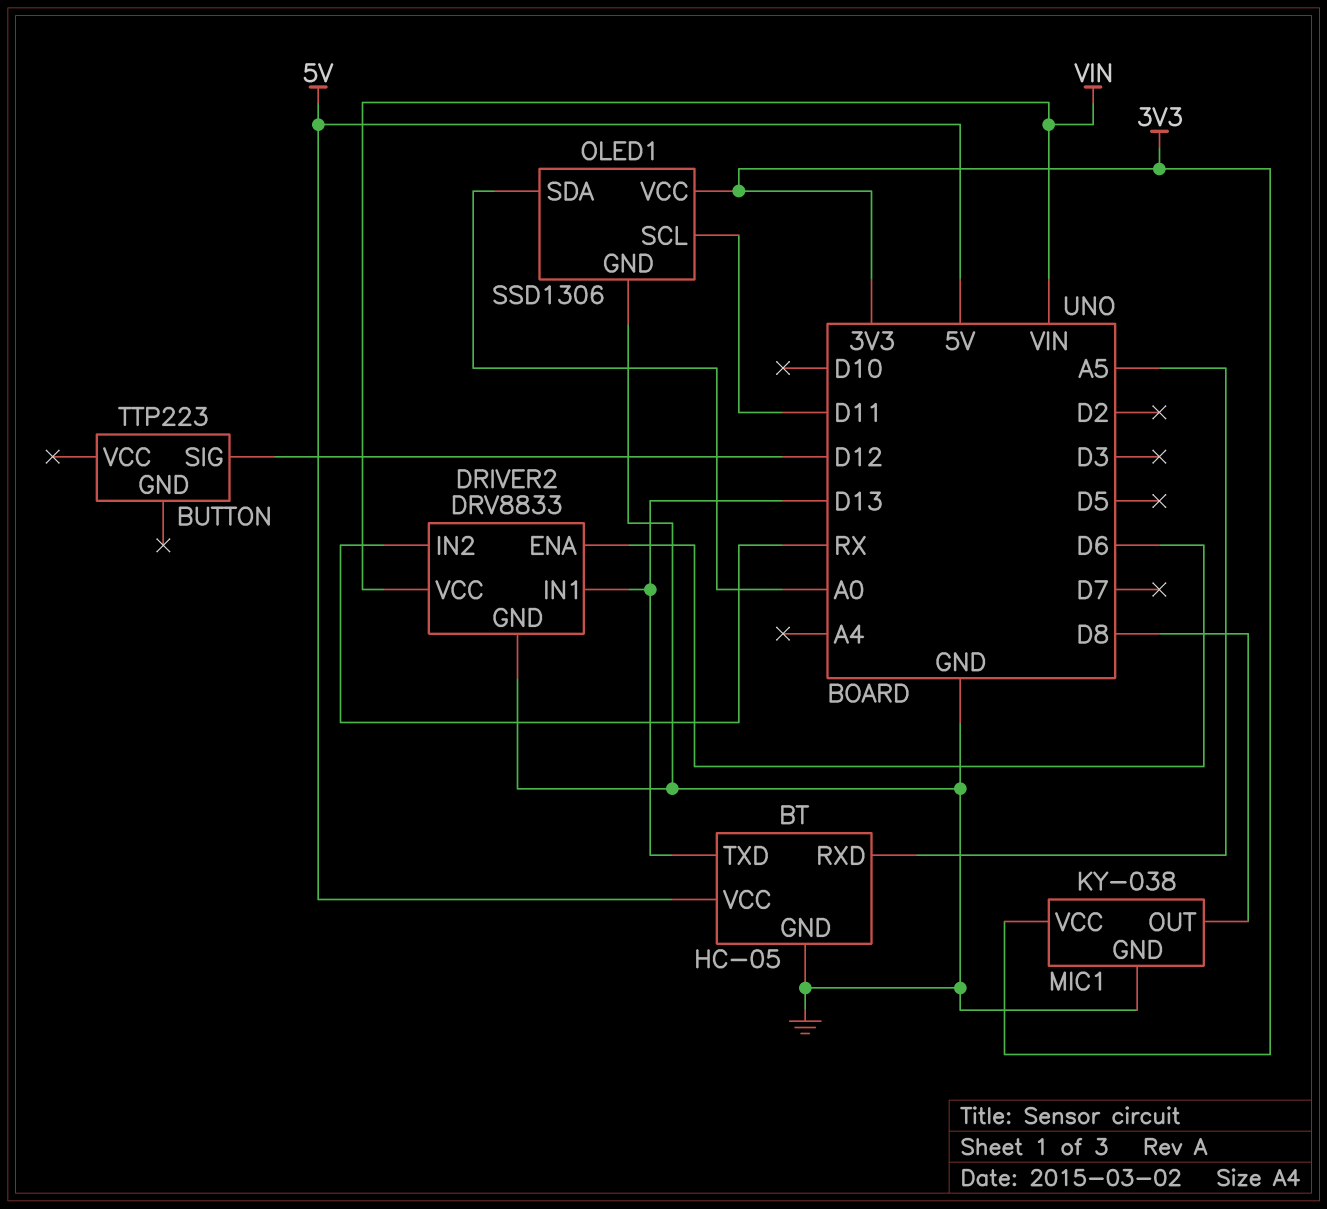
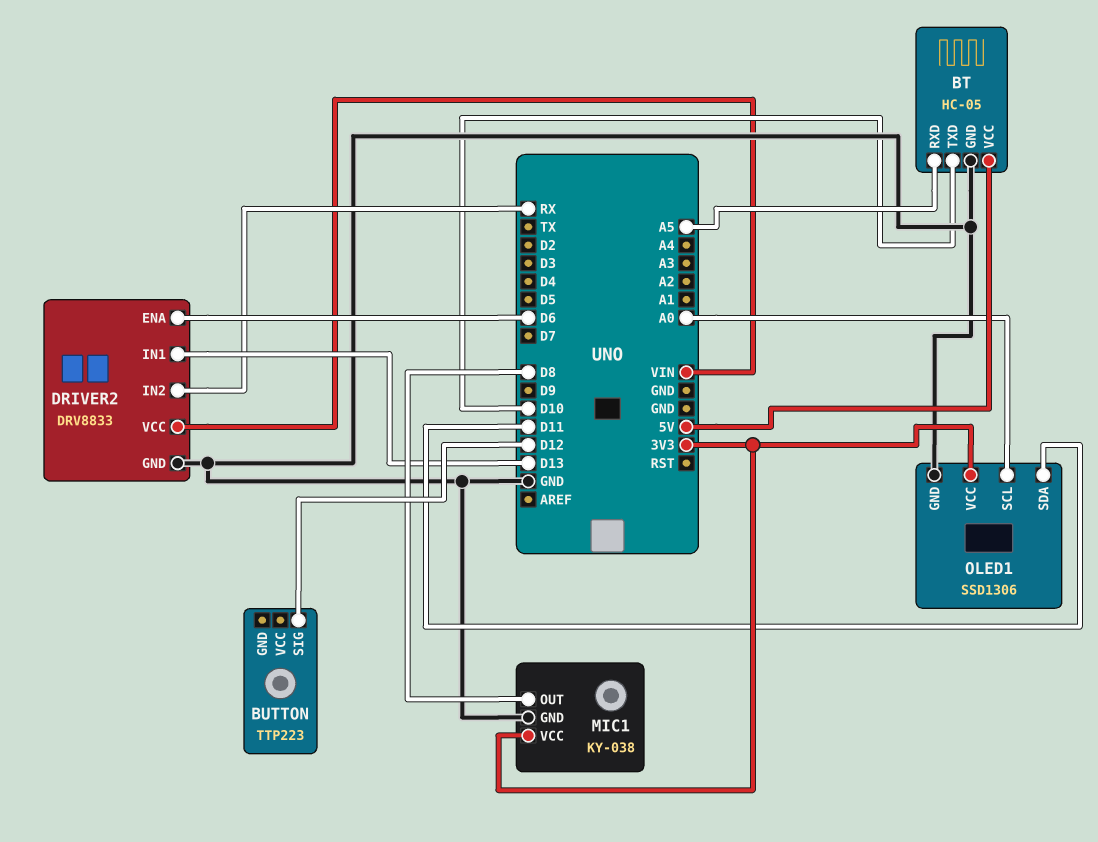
BT pin TXD: D13 -> D10
OLED1 pin SCL: D11 -> A0
OLED1 pin SDA: A0 -> D11

